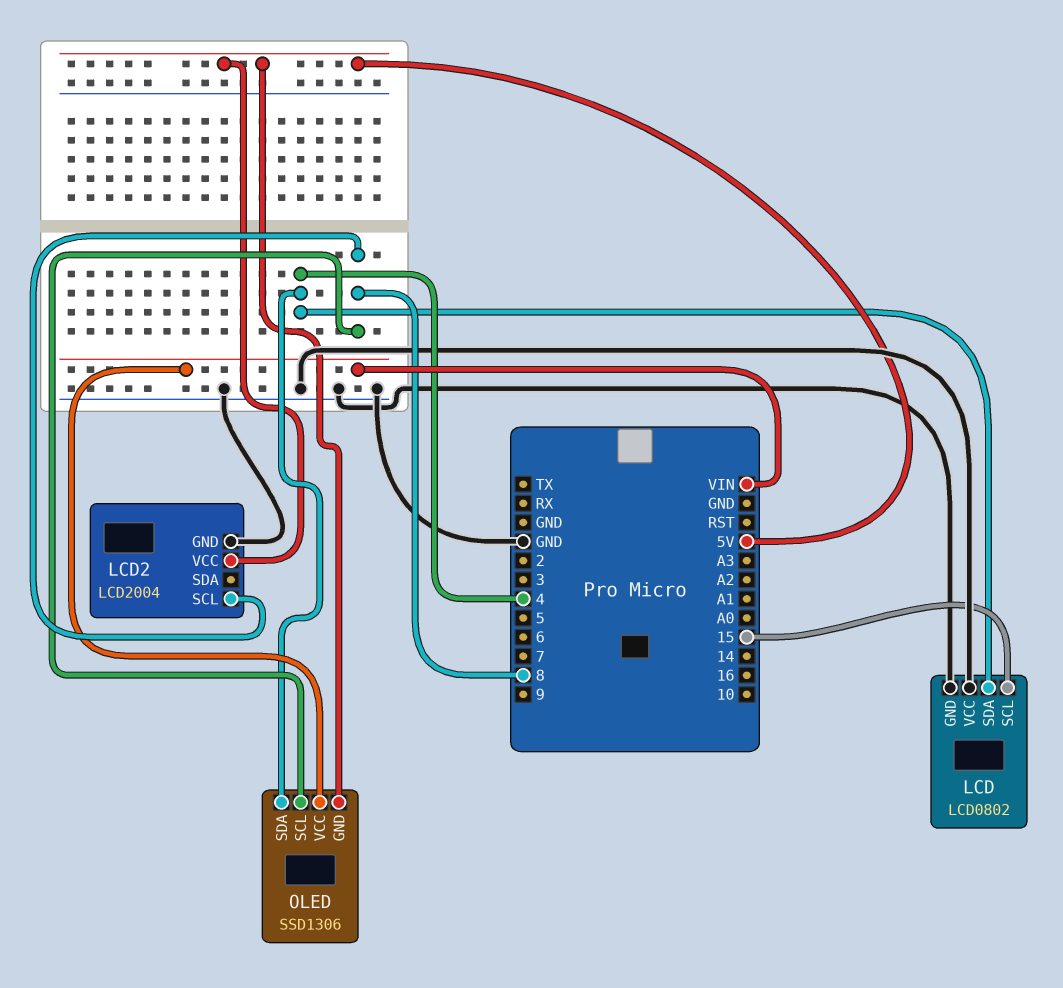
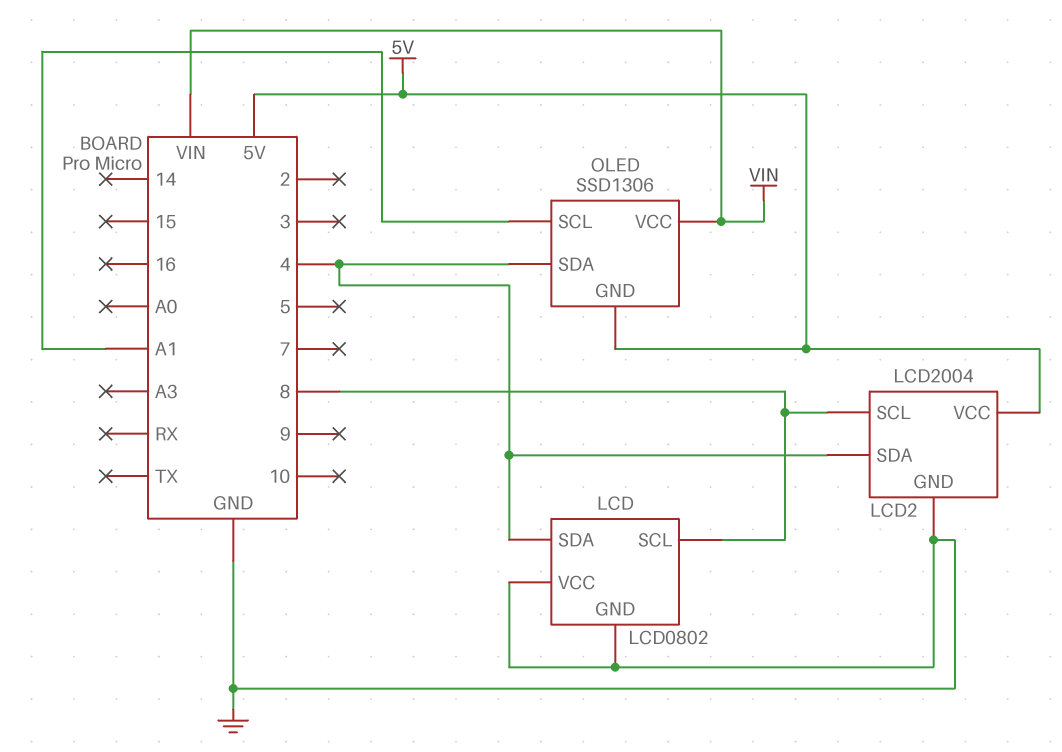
LCD pin SCL: 15 -> 8
LCD2 pin SDA: none -> 4
OLED pin SCL: 8 -> A1

